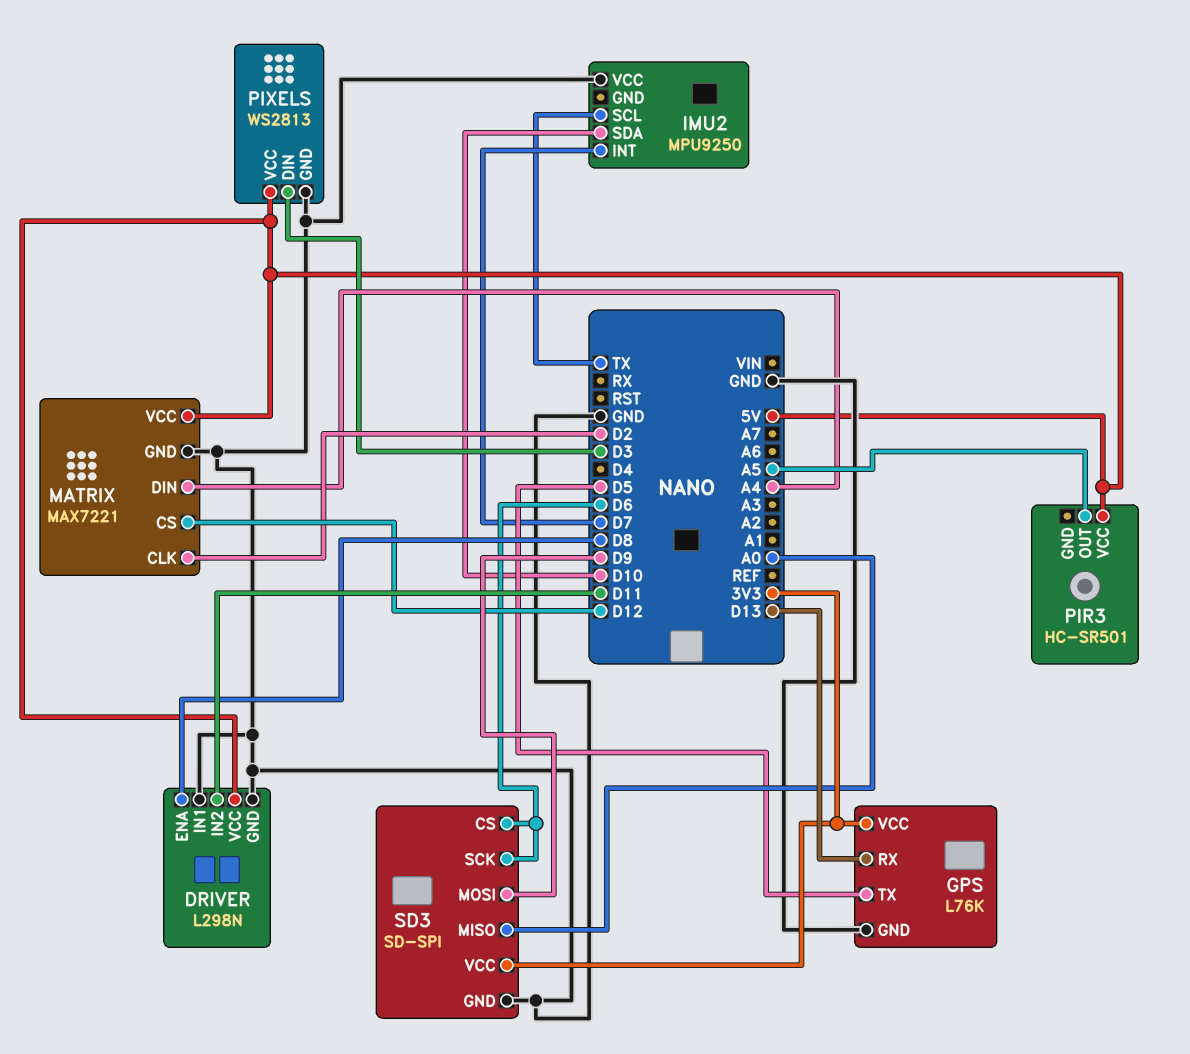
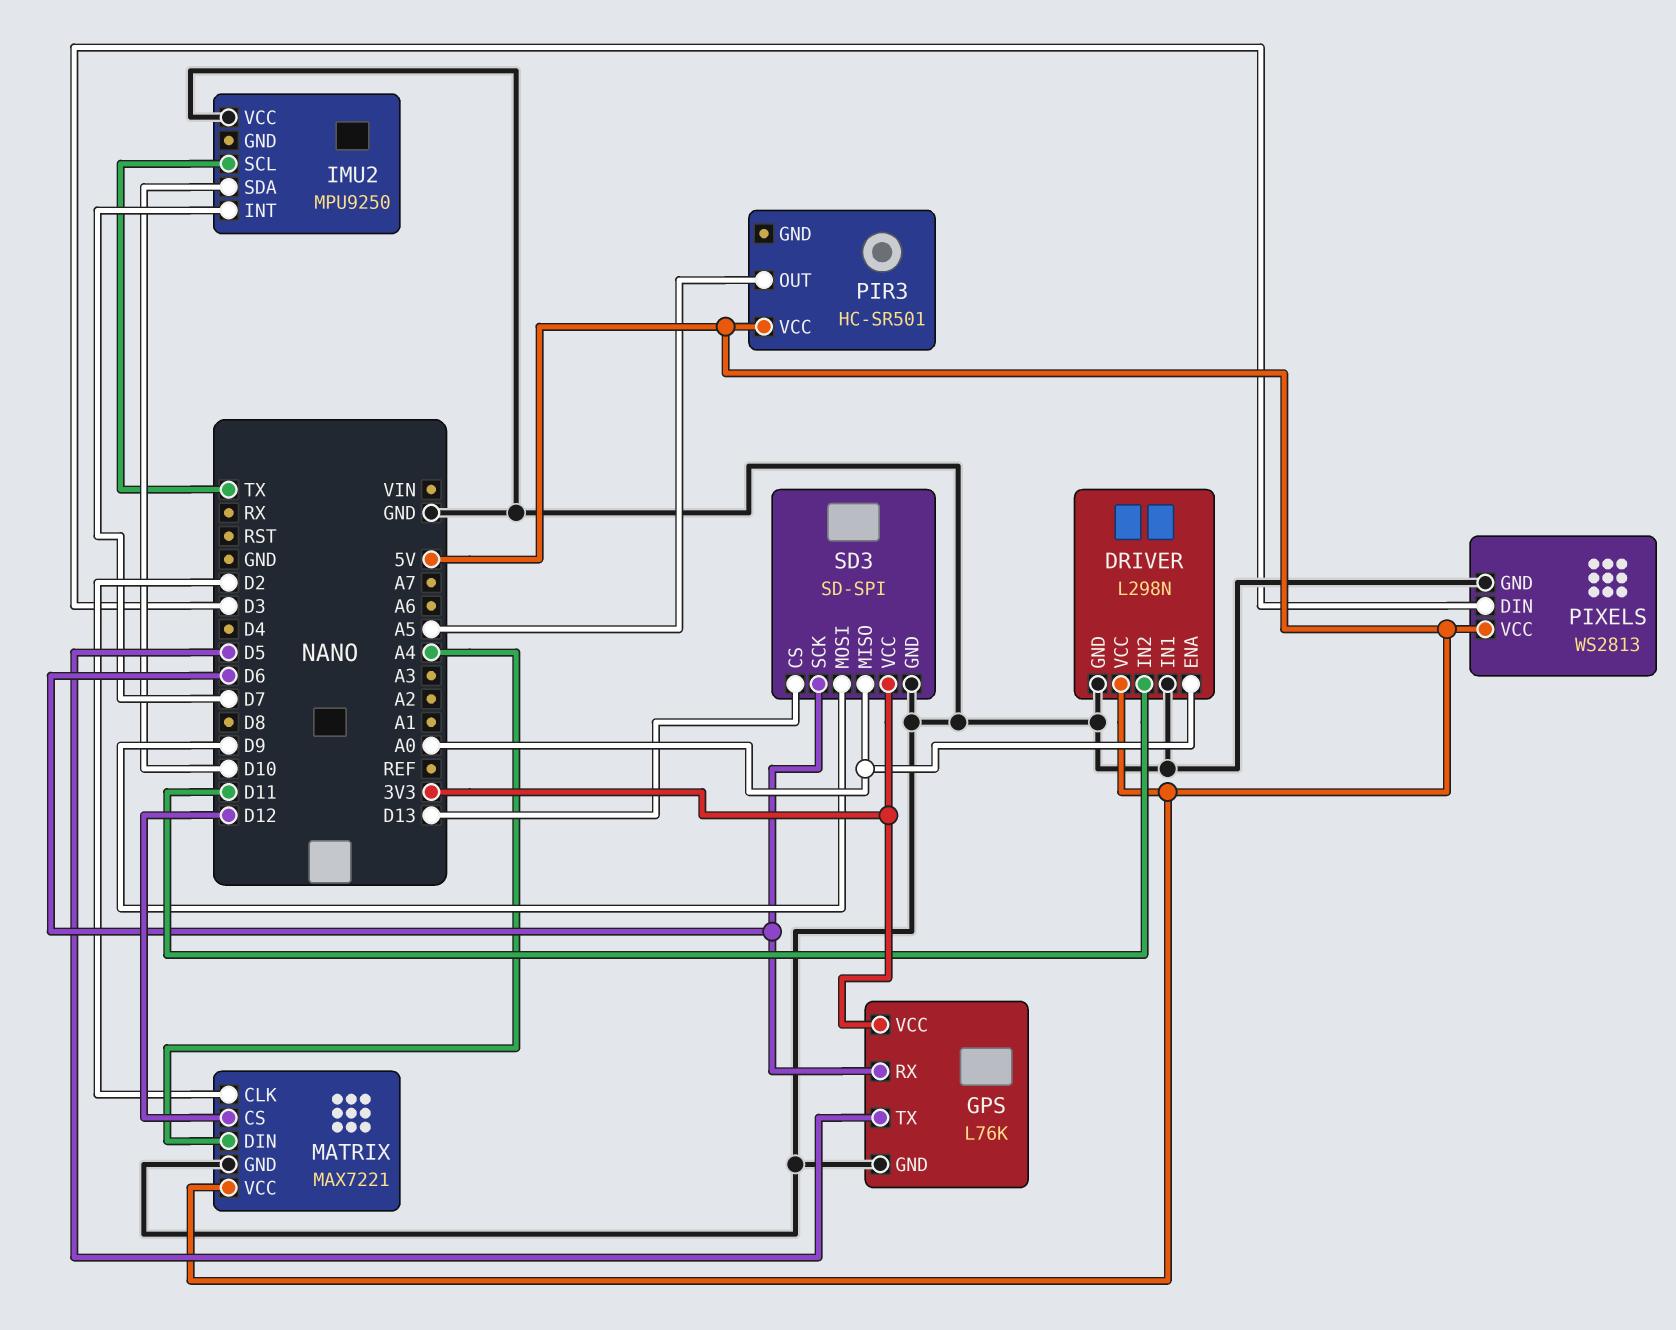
DRIVER pin ENA: D8 -> A0
GPS pin RX: D13 -> D6
SD3 pin CS: D6 -> D13

